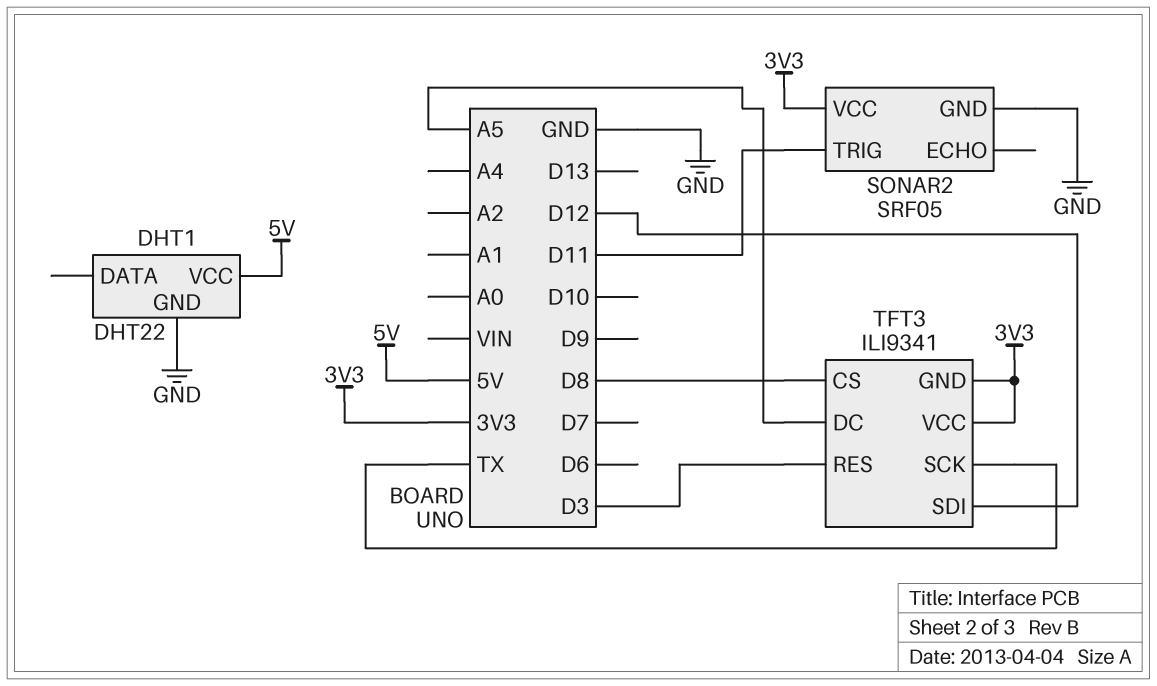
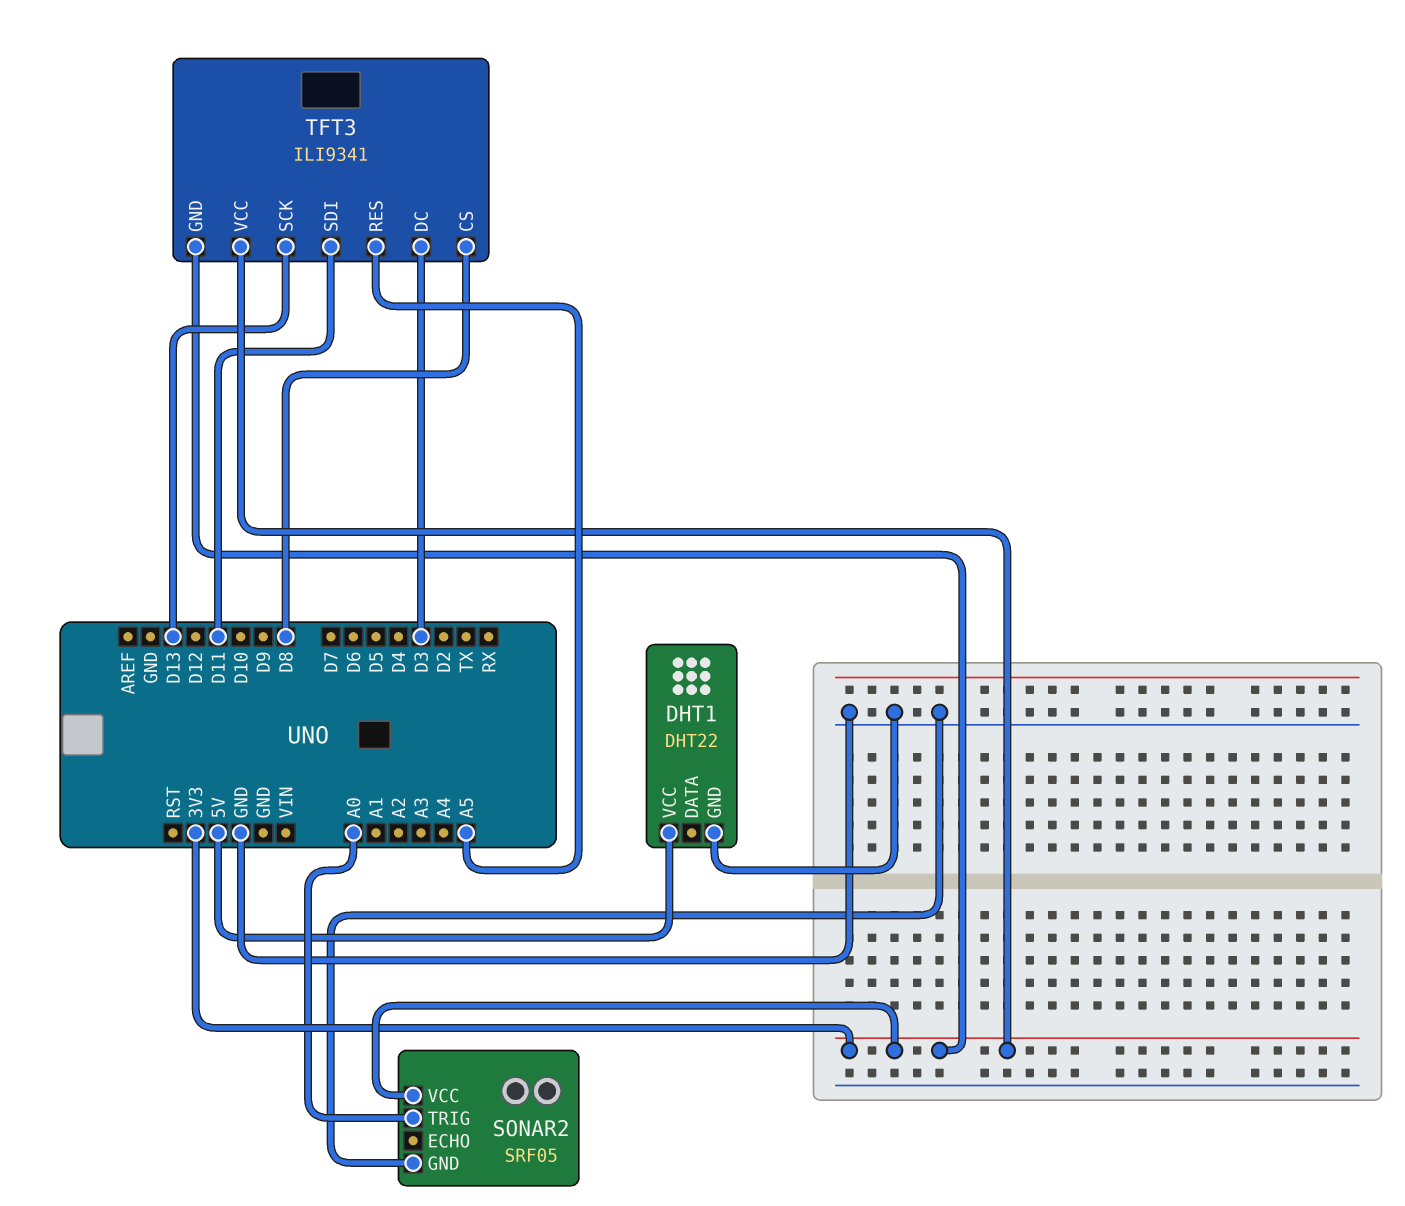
SONAR2 pin TRIG: D11 -> A0
TFT3 pin DC: A5 -> D3
TFT3 pin RES: D3 -> A5
TFT3 pin SCK: TX -> D13
TFT3 pin SDI: D12 -> D11

